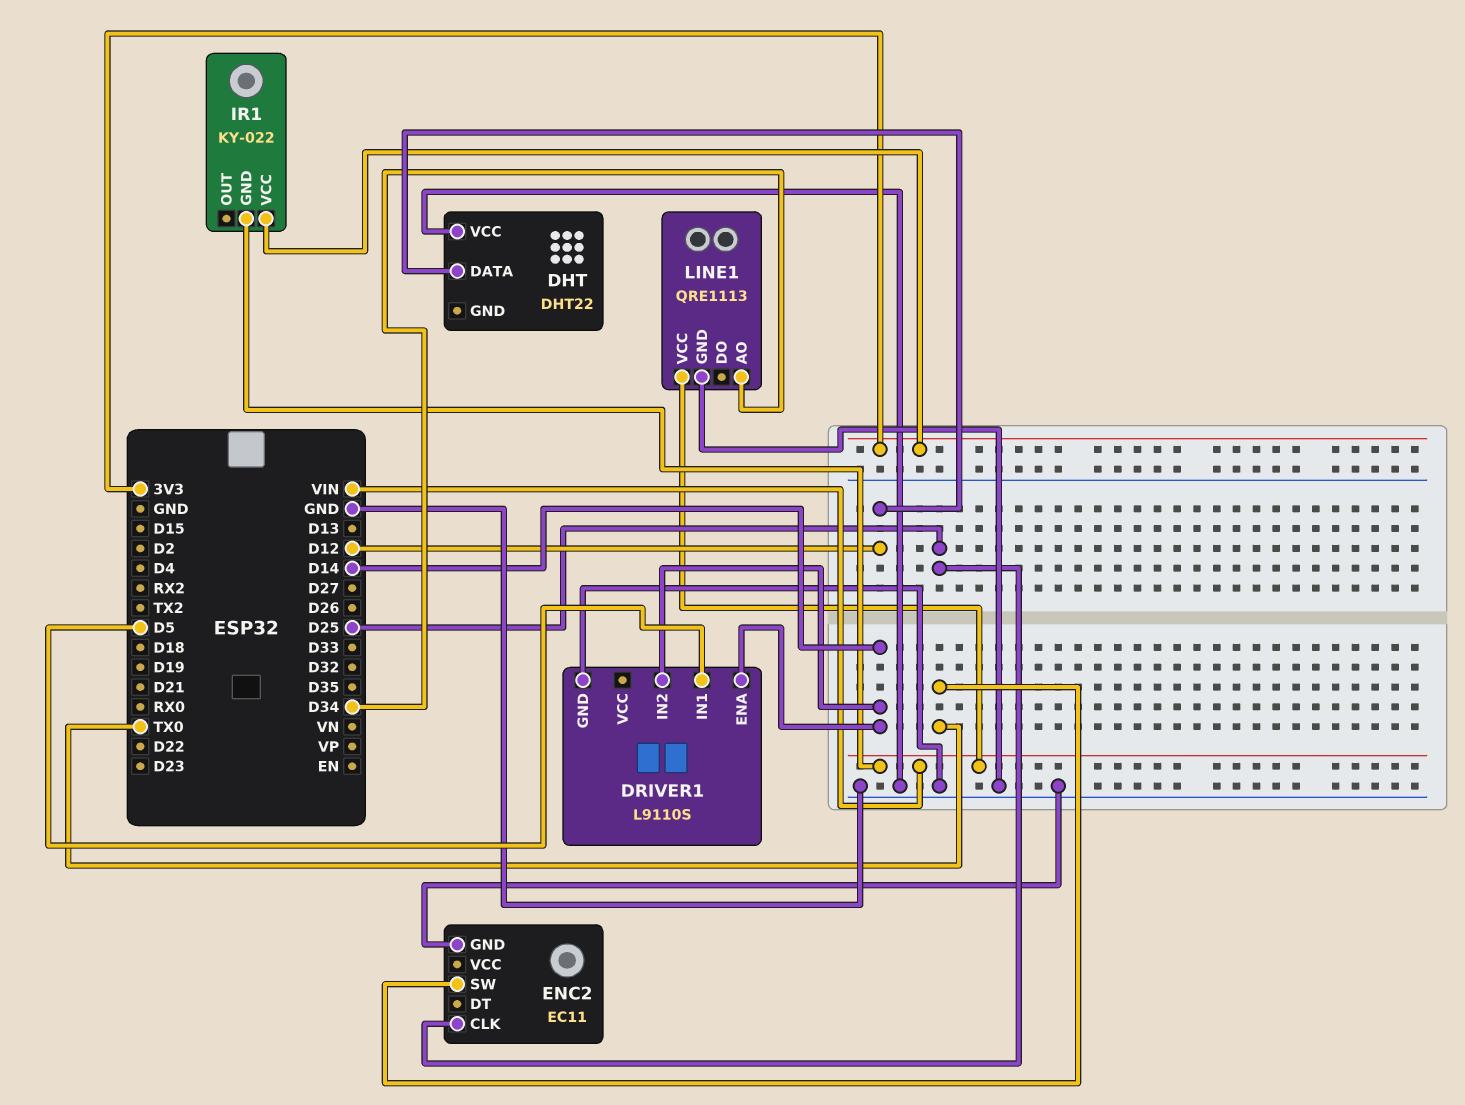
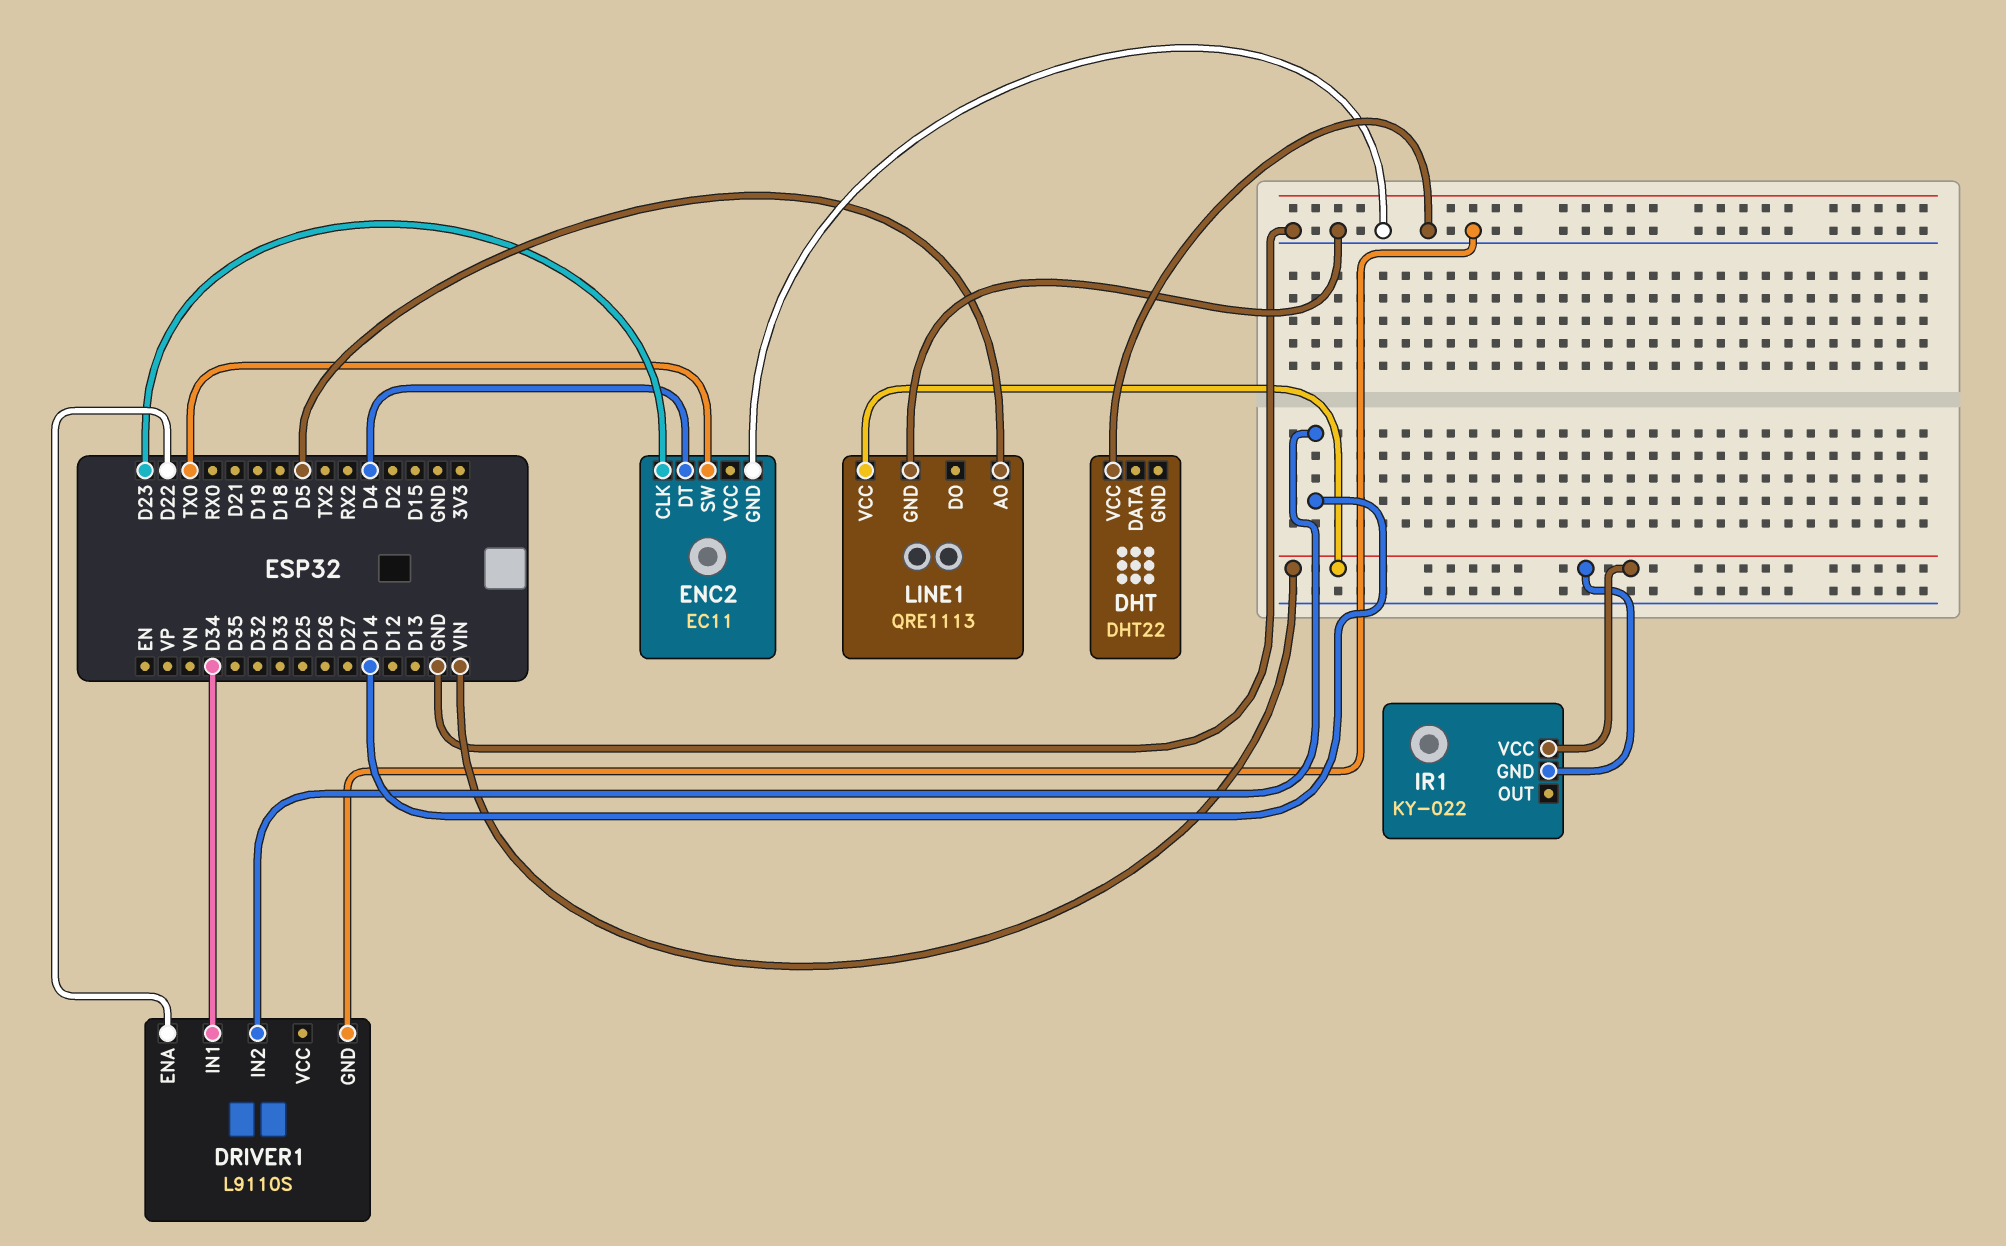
DHT pin DATA: D12 -> none
DRIVER1 pin ENA: D14 -> D22
DRIVER1 pin IN1: D5 -> D34
ENC2 pin CLK: D25 -> D23
ENC2 pin DT: none -> D4
IR1 pin VCC: 3V3 -> VIN
LINE1 pin AO: D34 -> D5

